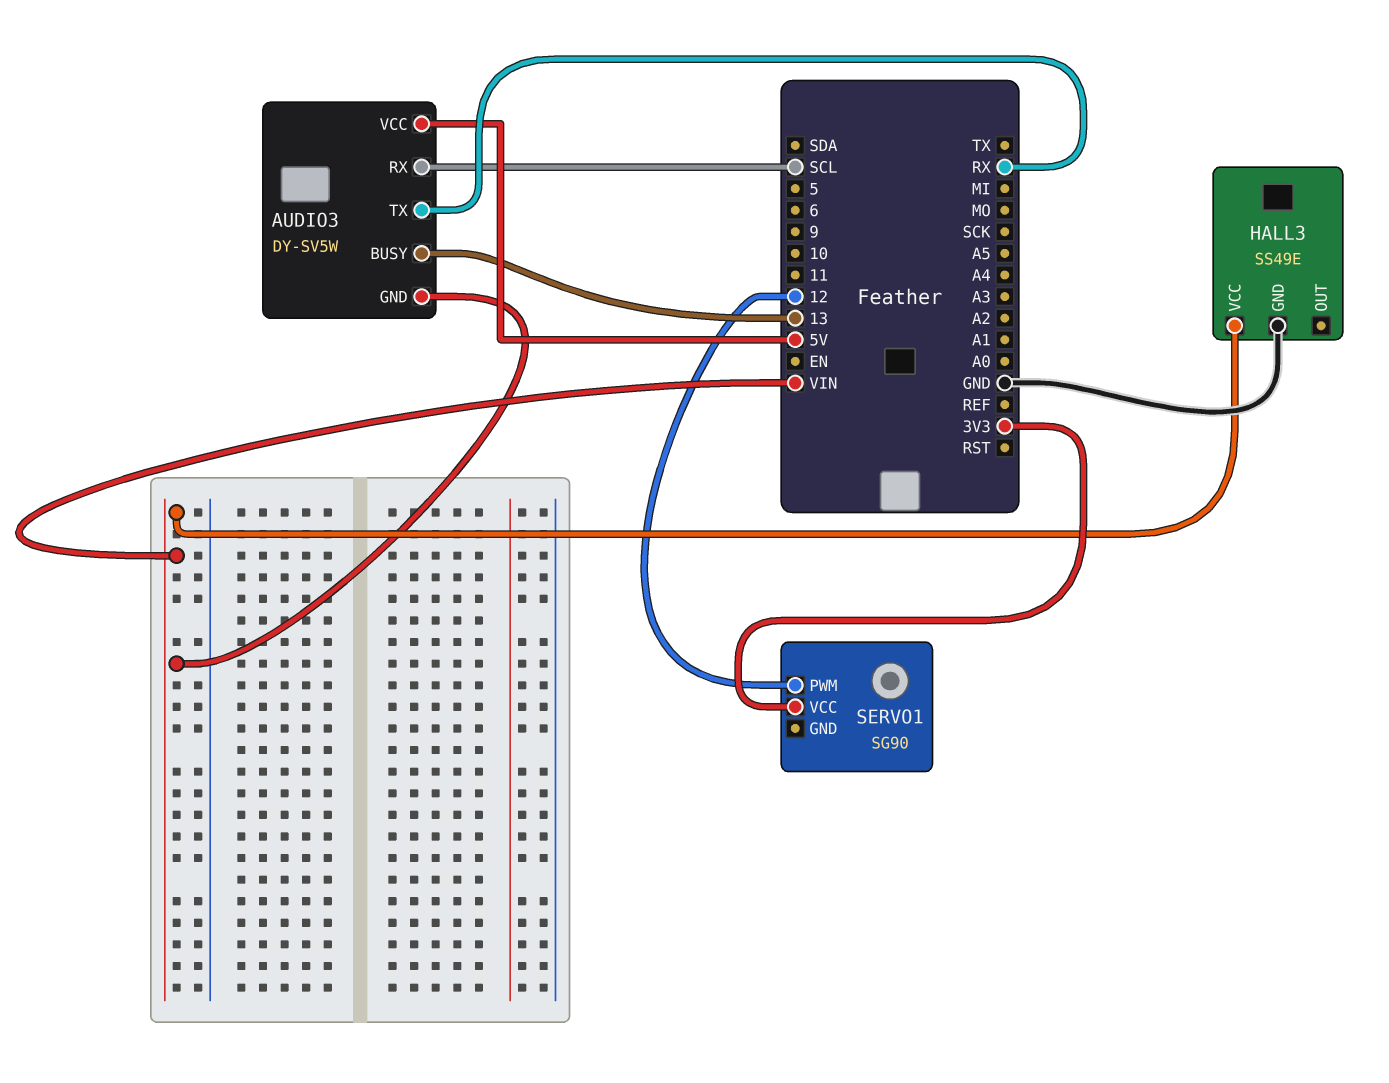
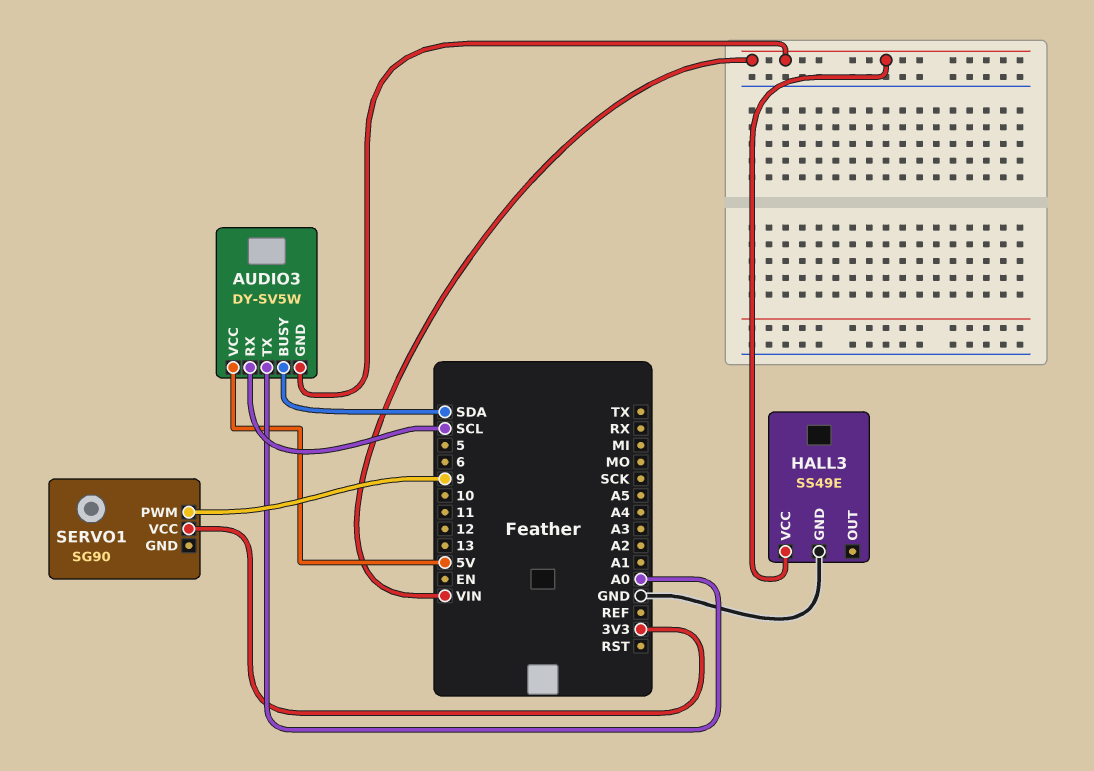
AUDIO3 pin BUSY: 13 -> SDA
AUDIO3 pin TX: RX -> A0
SERVO1 pin PWM: 12 -> 9

